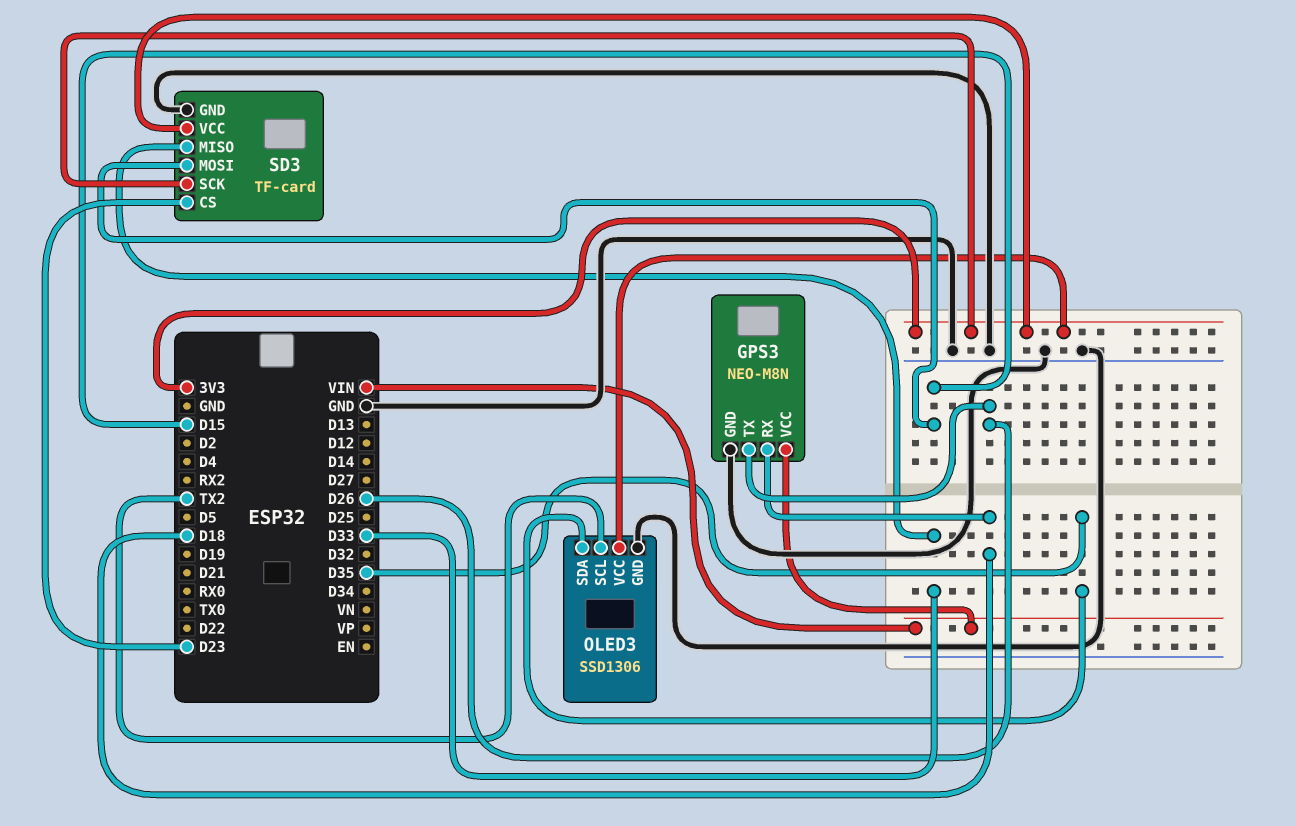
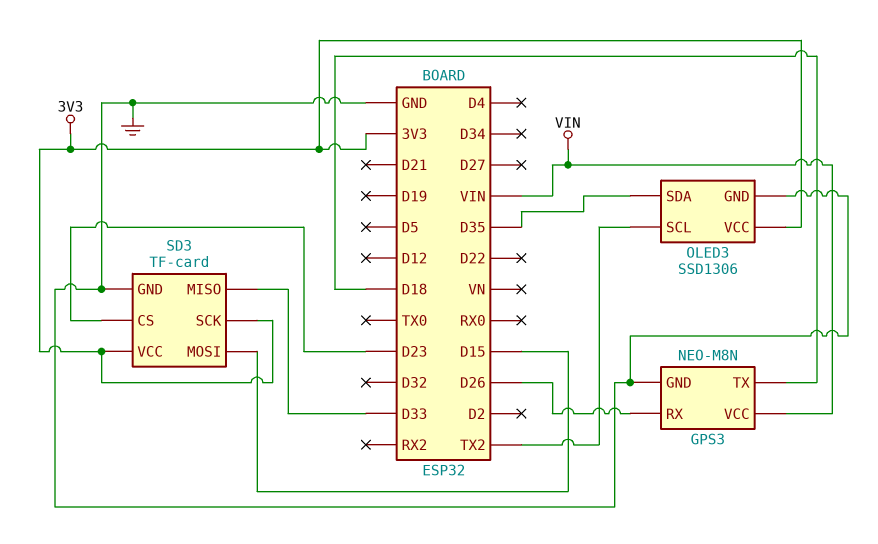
GPS3 pin RX: D18 -> D26
GPS3 pin TX: D26 -> D18

